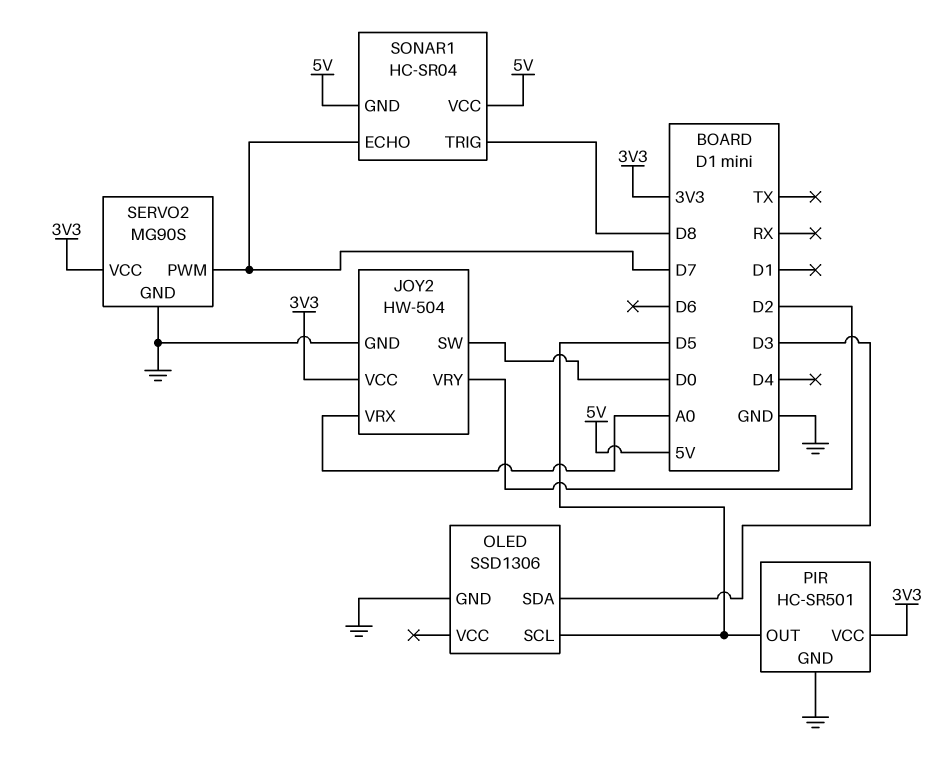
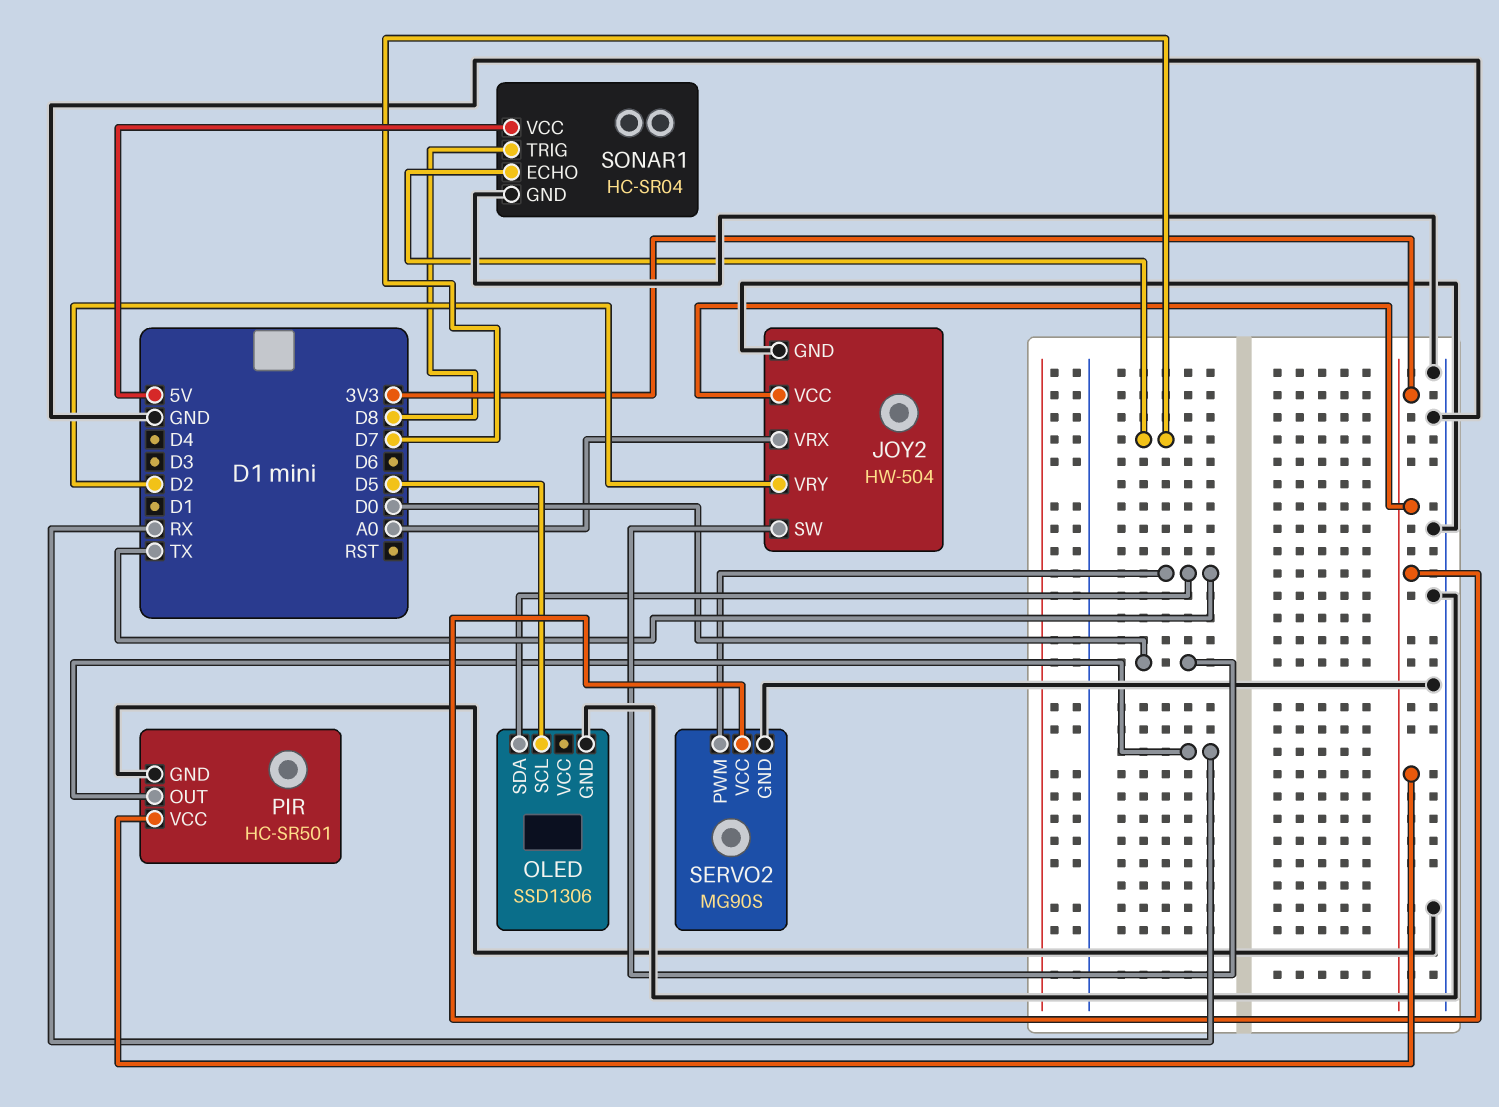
OLED pin SDA: D3 -> TX
PIR pin OUT: D5 -> RX
SERVO2 pin PWM: D7 -> TX
SONAR1 pin GND: 5V -> GND

